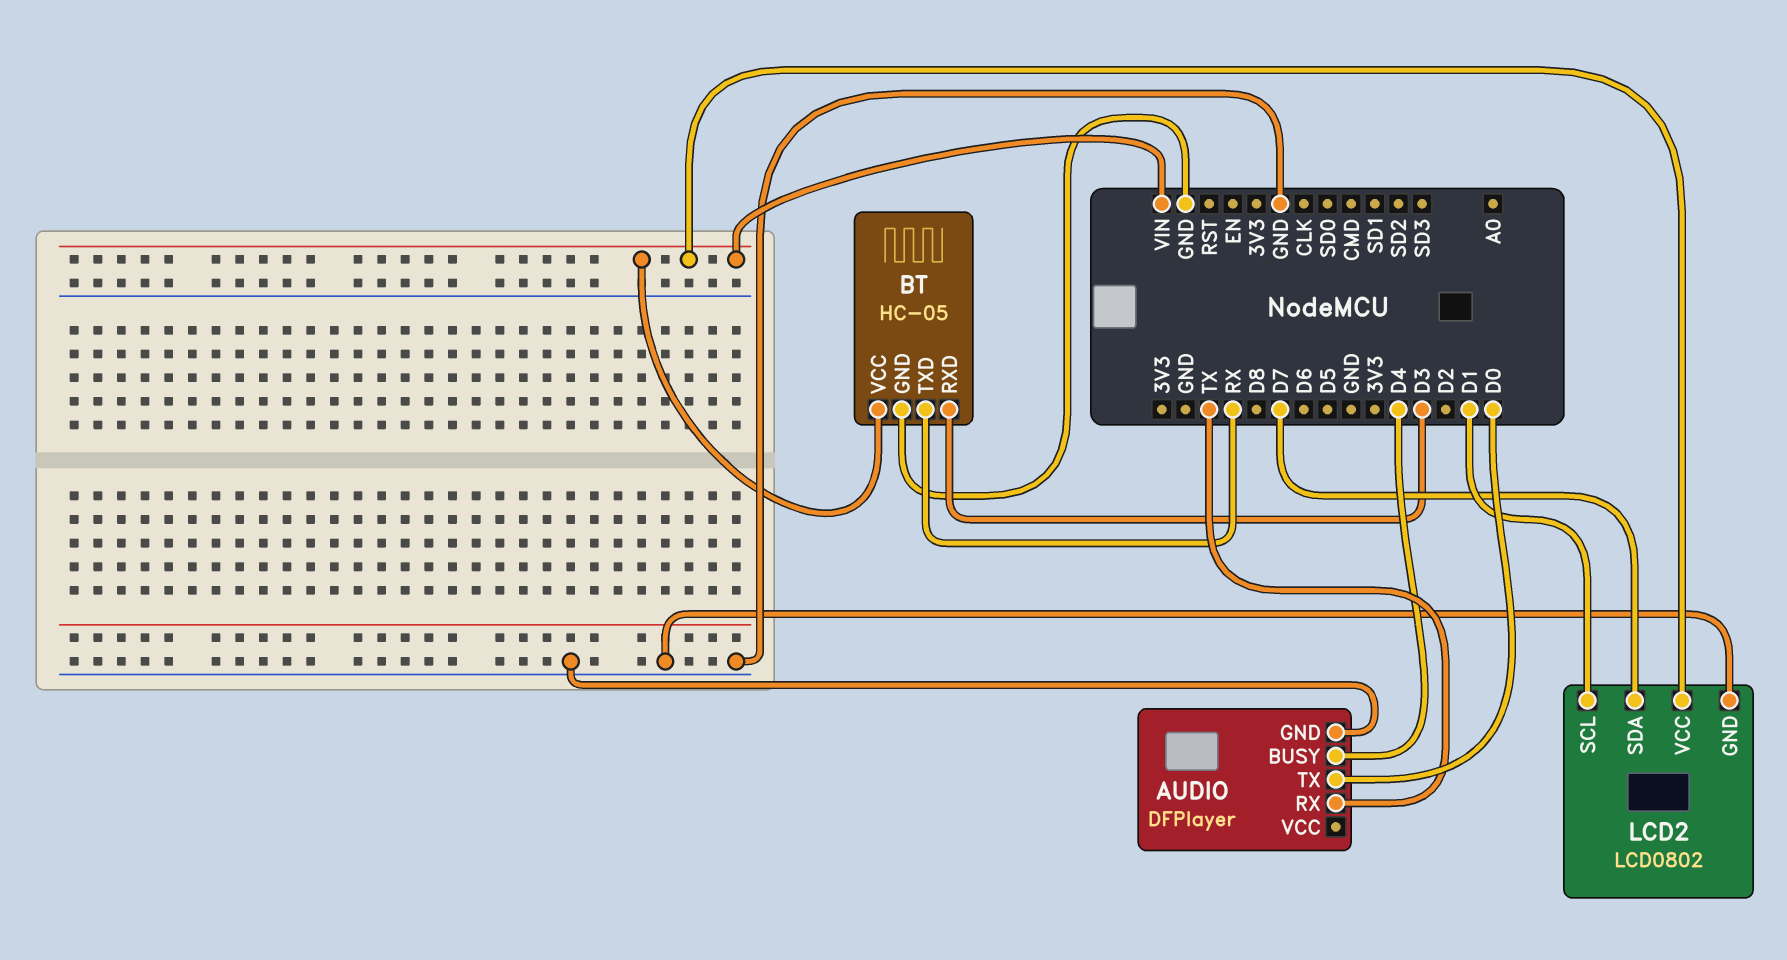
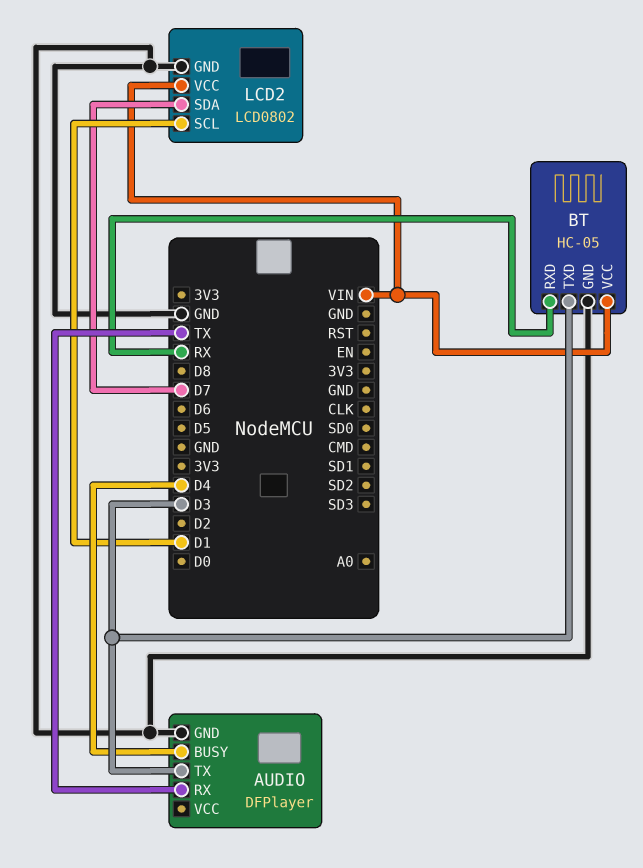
AUDIO pin TX: D0 -> D3
BT pin RXD: D3 -> RX
BT pin TXD: RX -> D3

